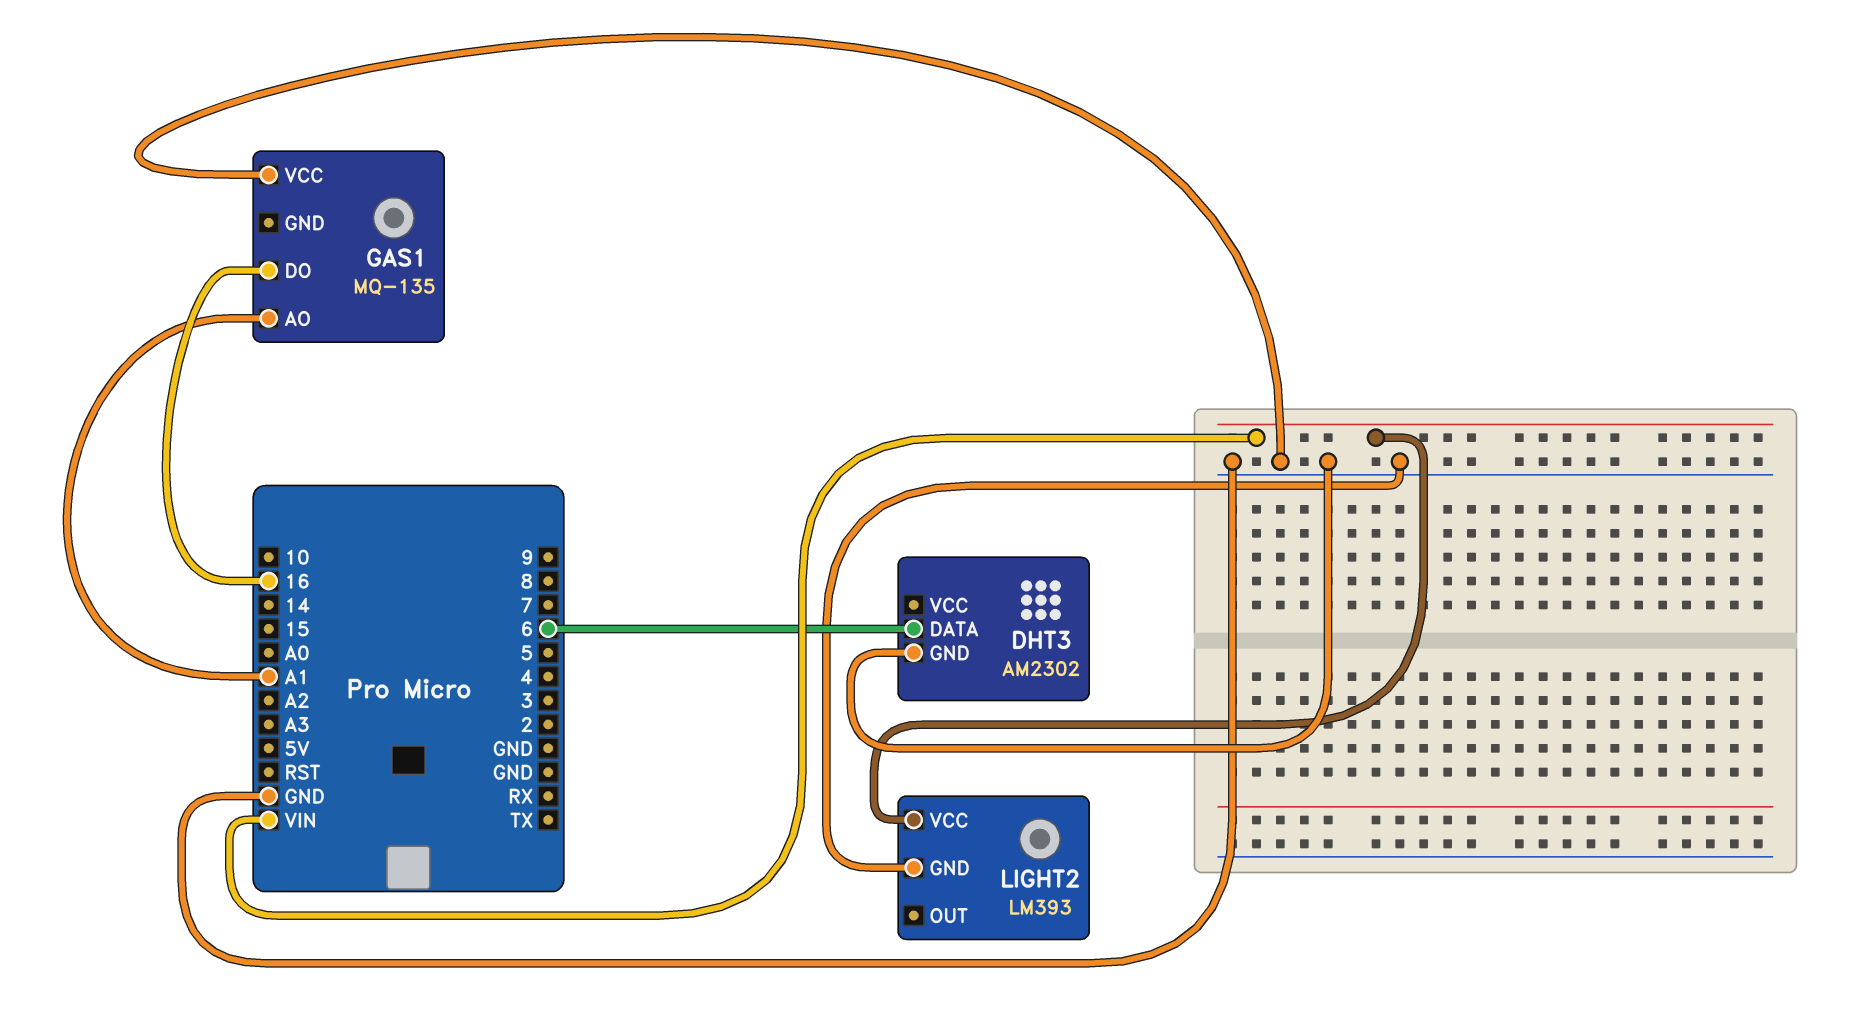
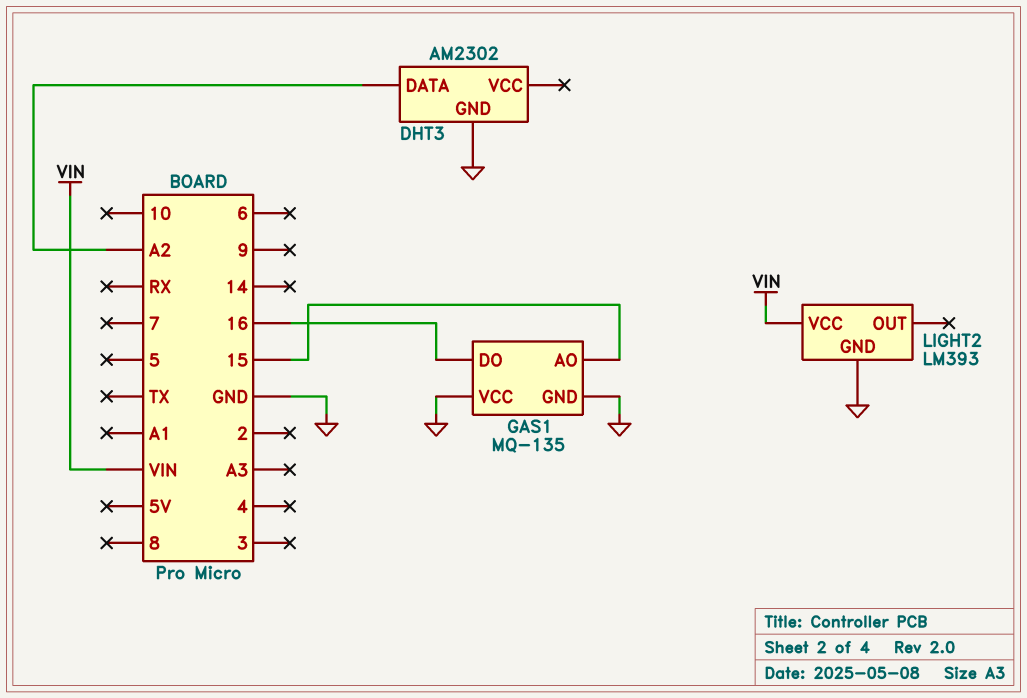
DHT3 pin DATA: 6 -> A2
GAS1 pin AO: A1 -> 15
GAS1 pin GND: none -> GND

